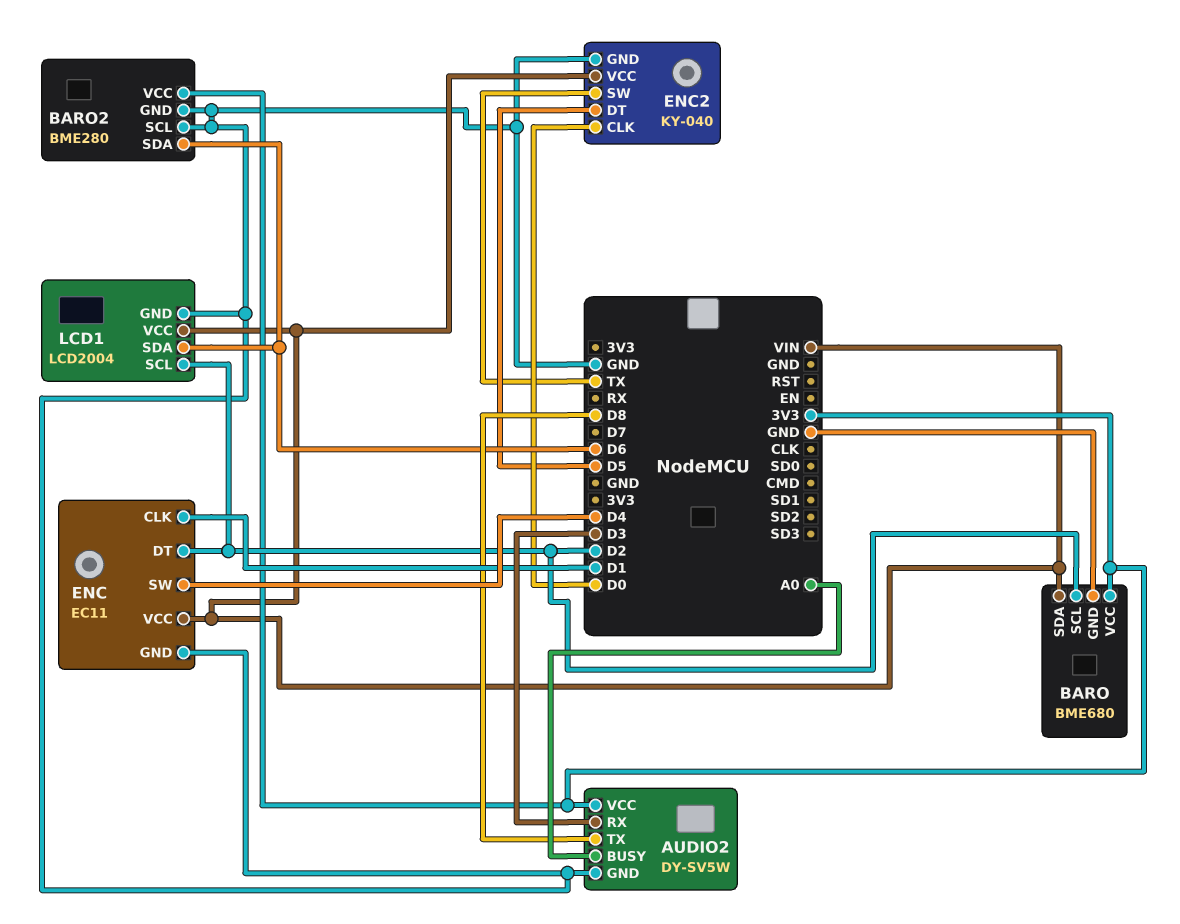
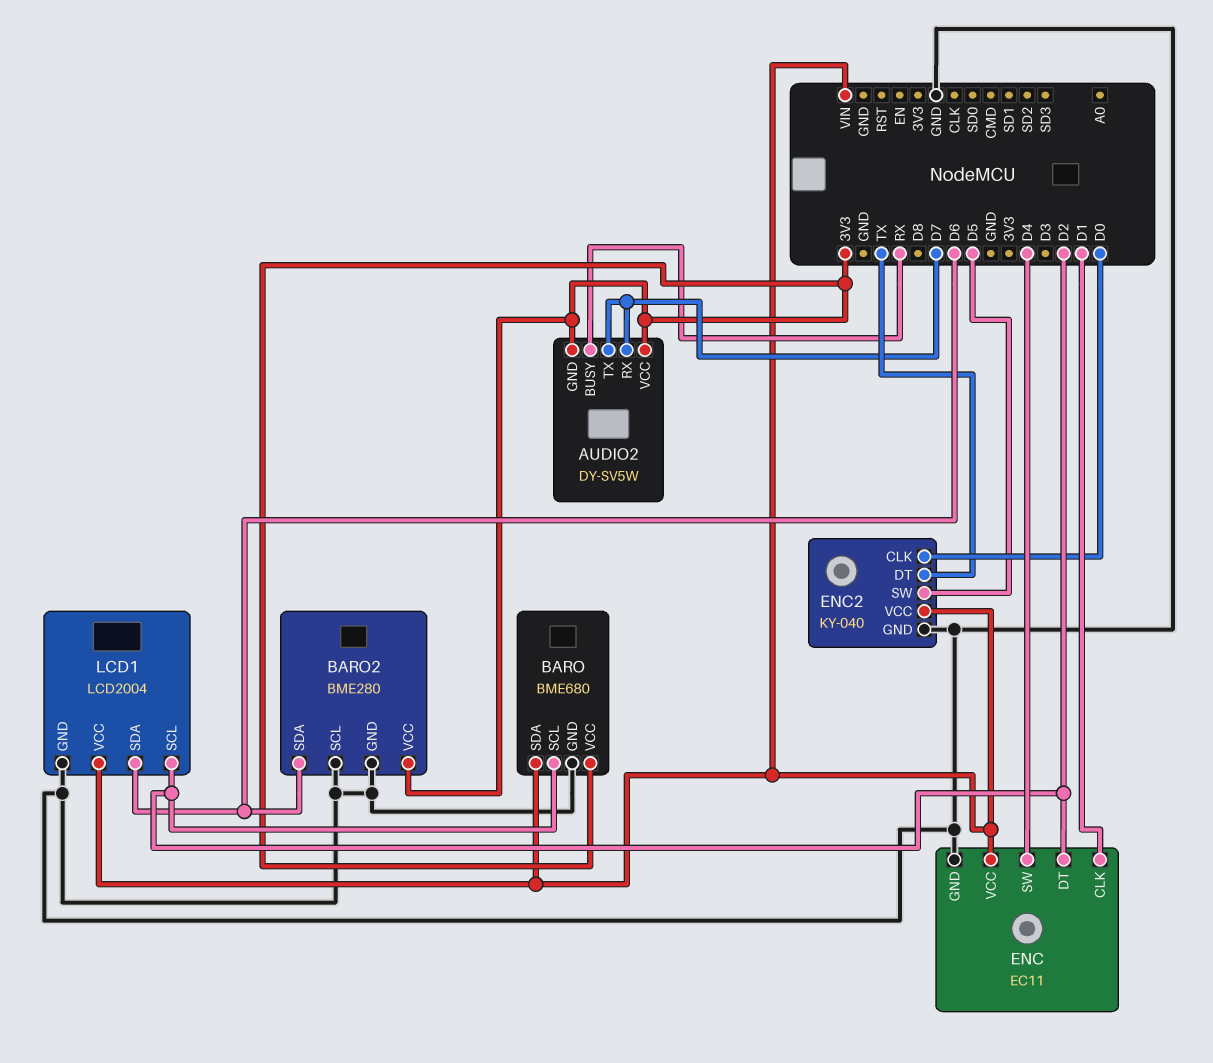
AUDIO2 pin BUSY: A0 -> RX
AUDIO2 pin GND: GND -> 3V3
AUDIO2 pin RX: D3 -> D7
AUDIO2 pin TX: D8 -> D7
ENC2 pin DT: D5 -> TX
ENC2 pin SW: TX -> D5

